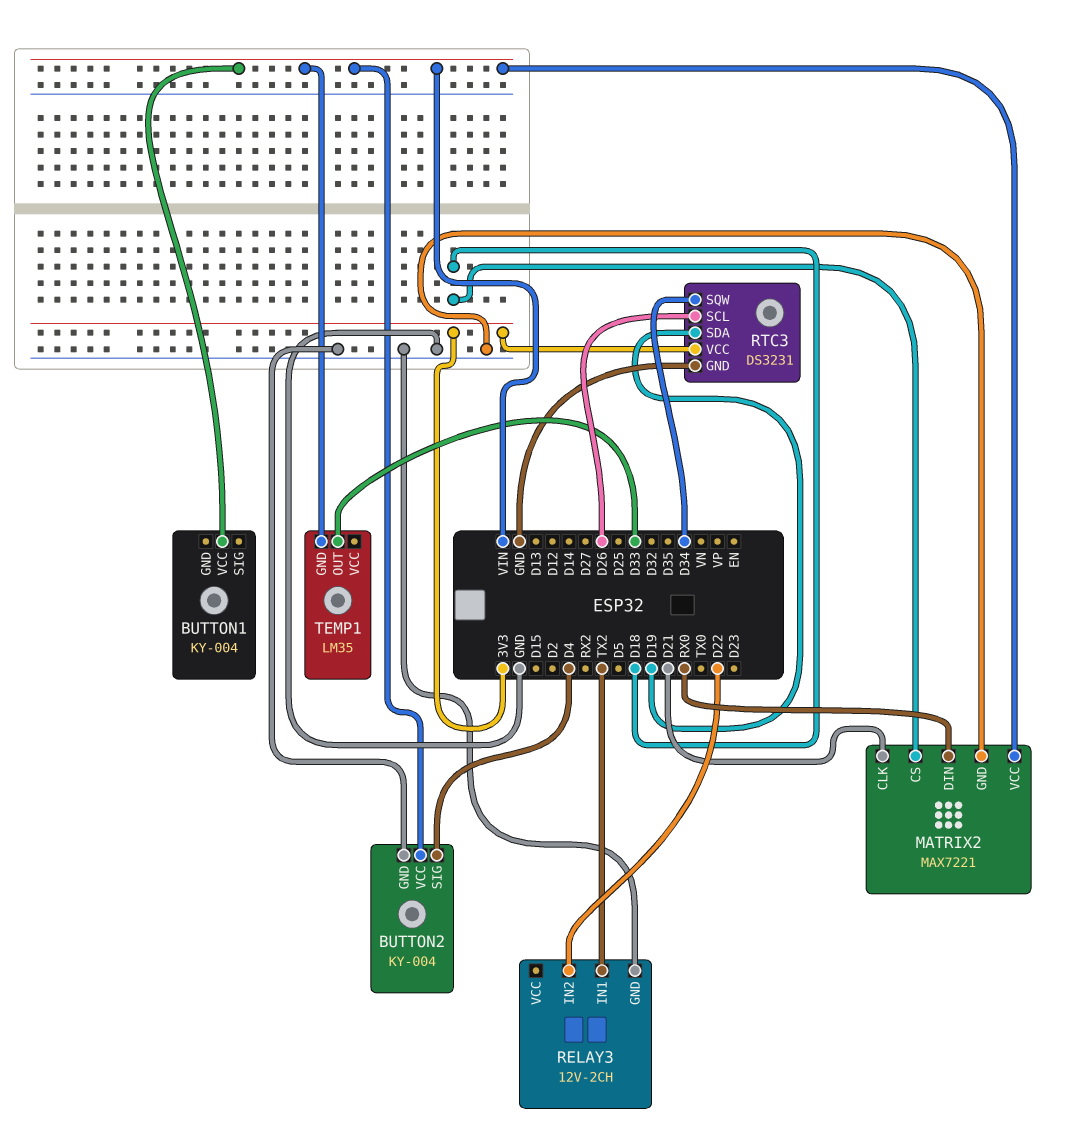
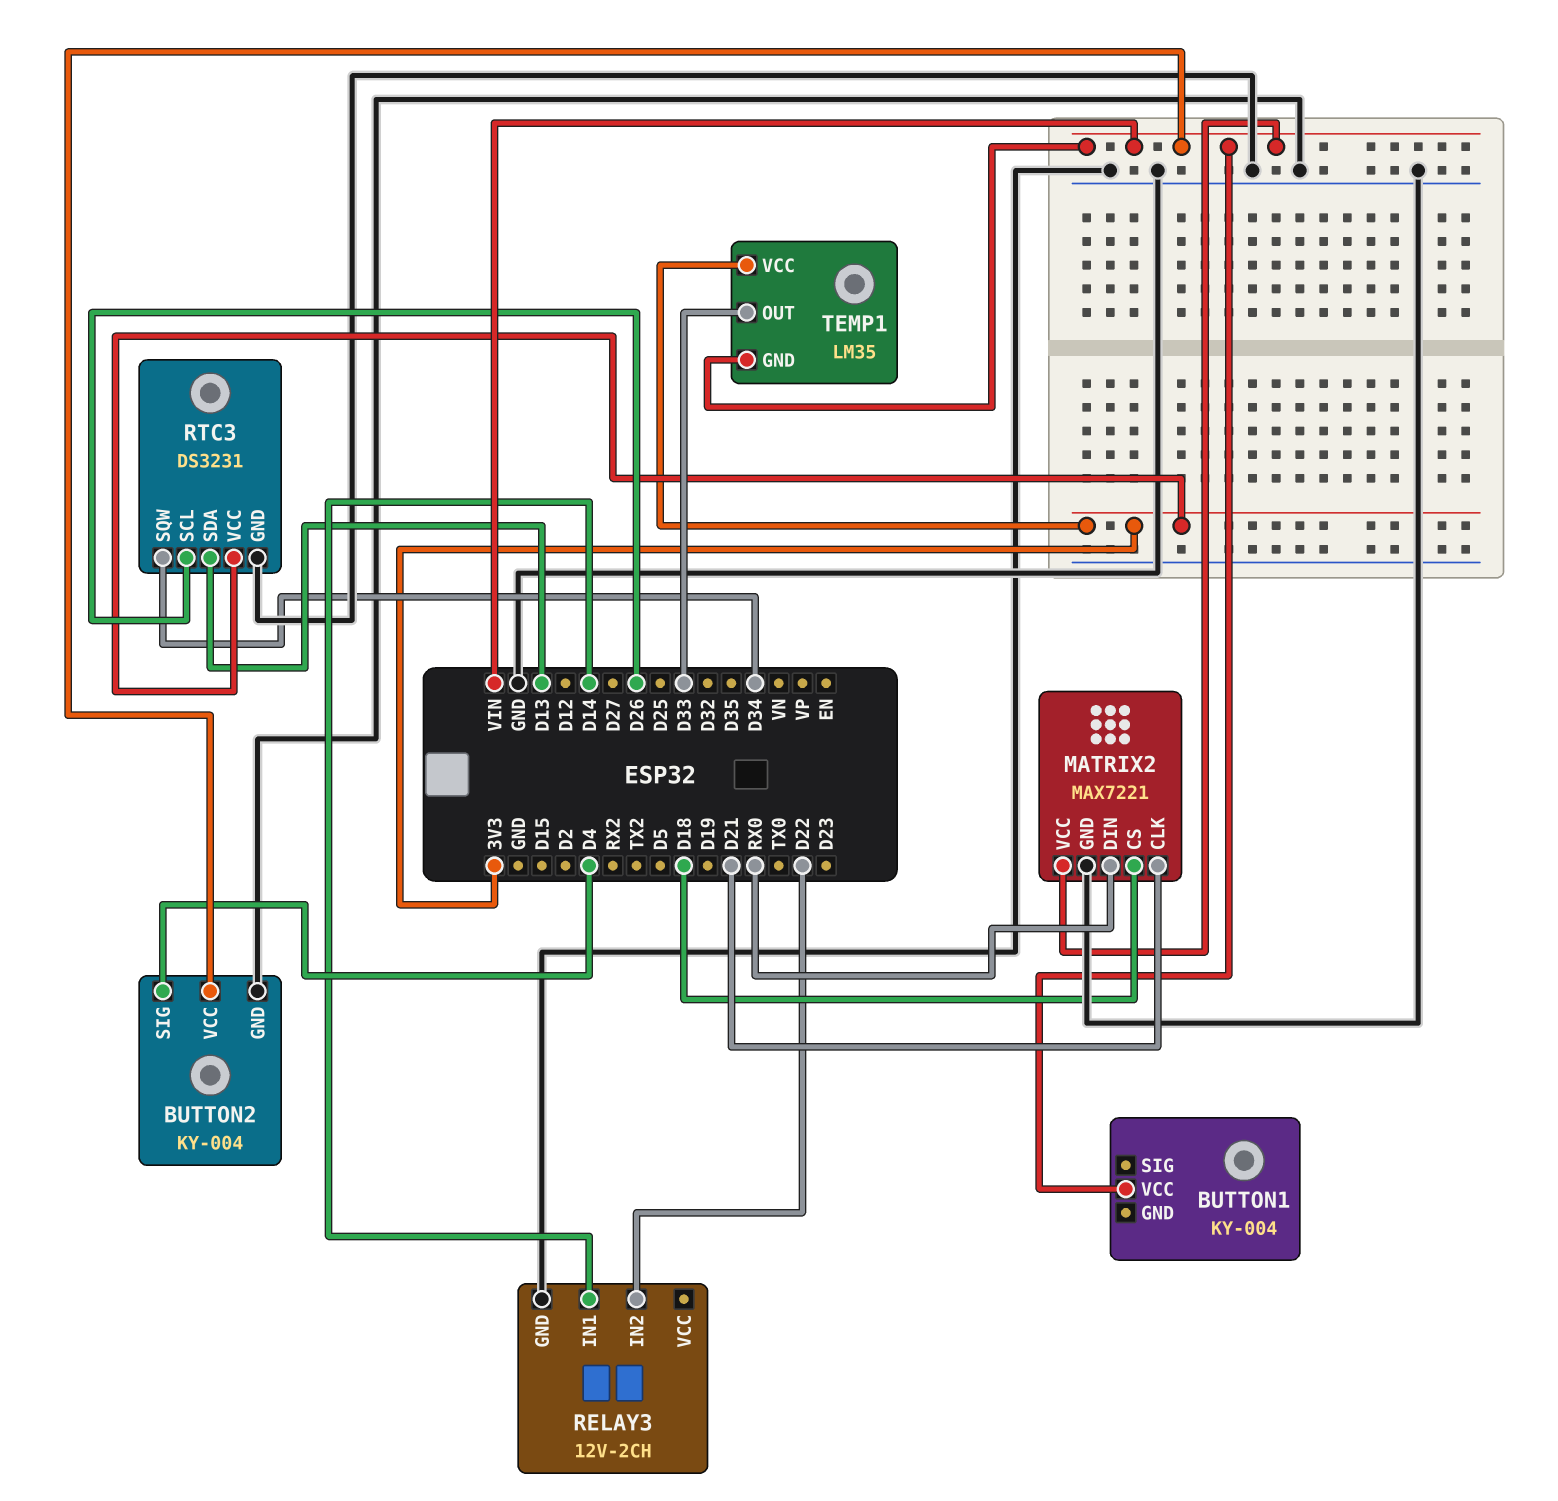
RELAY3 pin IN1: TX2 -> D14
RTC3 pin SDA: D19 -> D13
TEMP1 pin VCC: none -> 3V3

